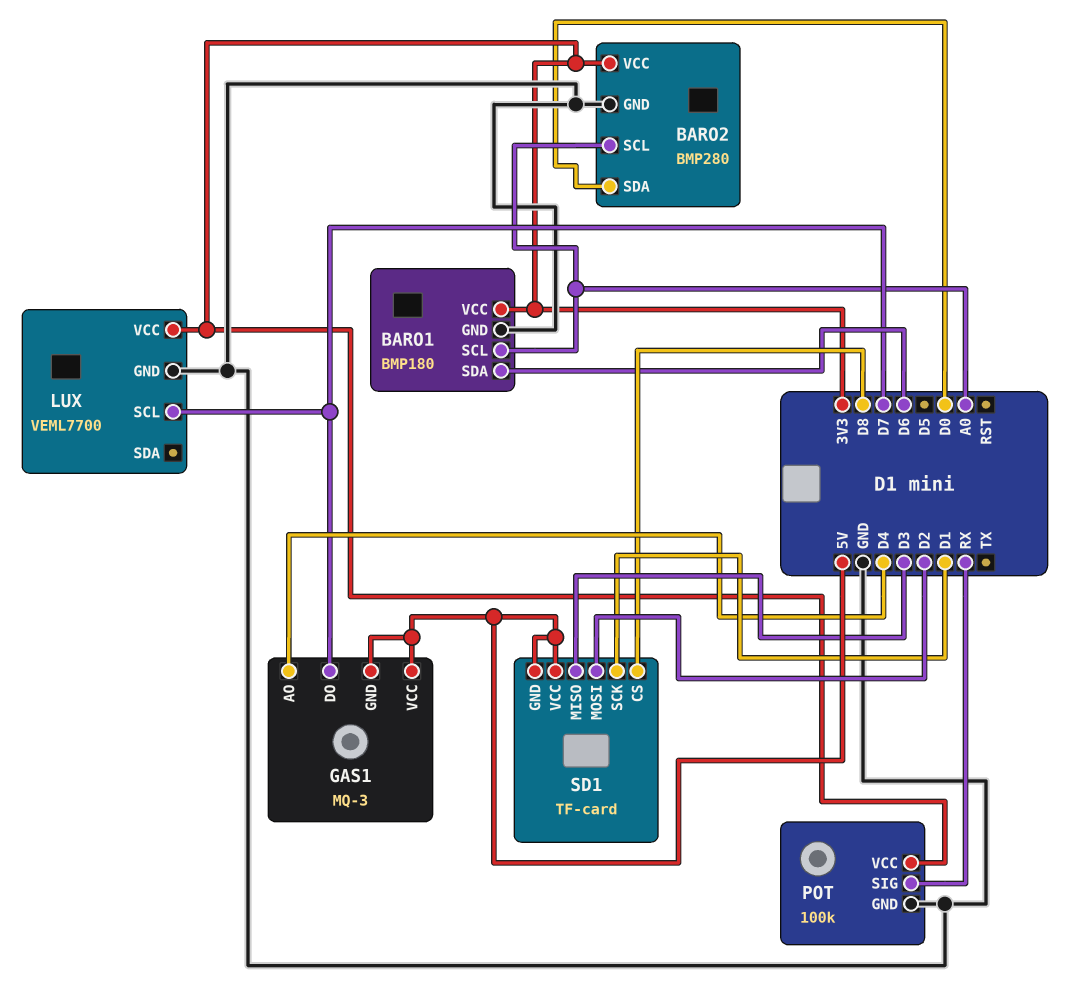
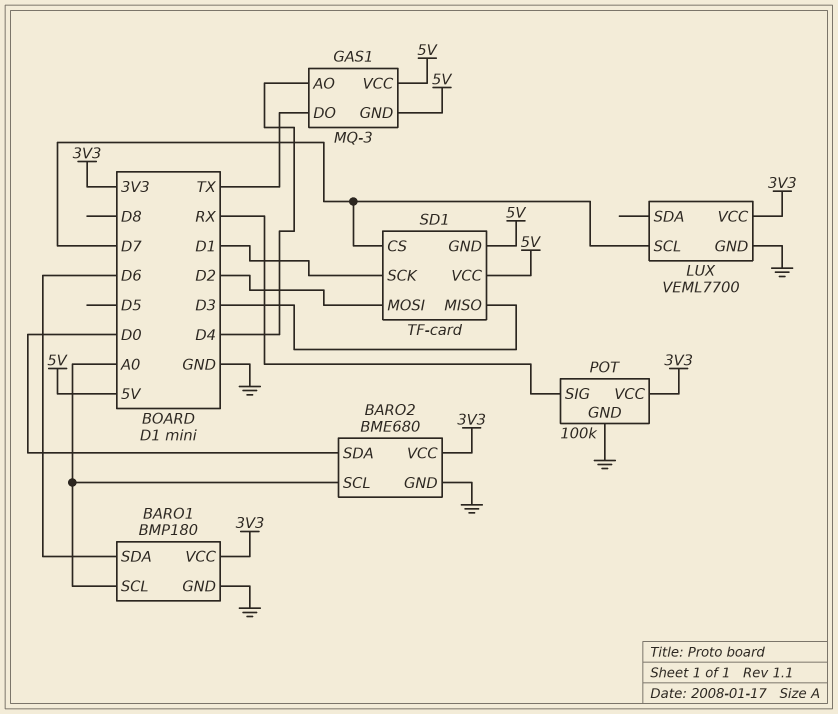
BARO2: BMP280 -> BME680
GAS1 pin DO: D7 -> TX
SD1 pin CS: D8 -> D7

